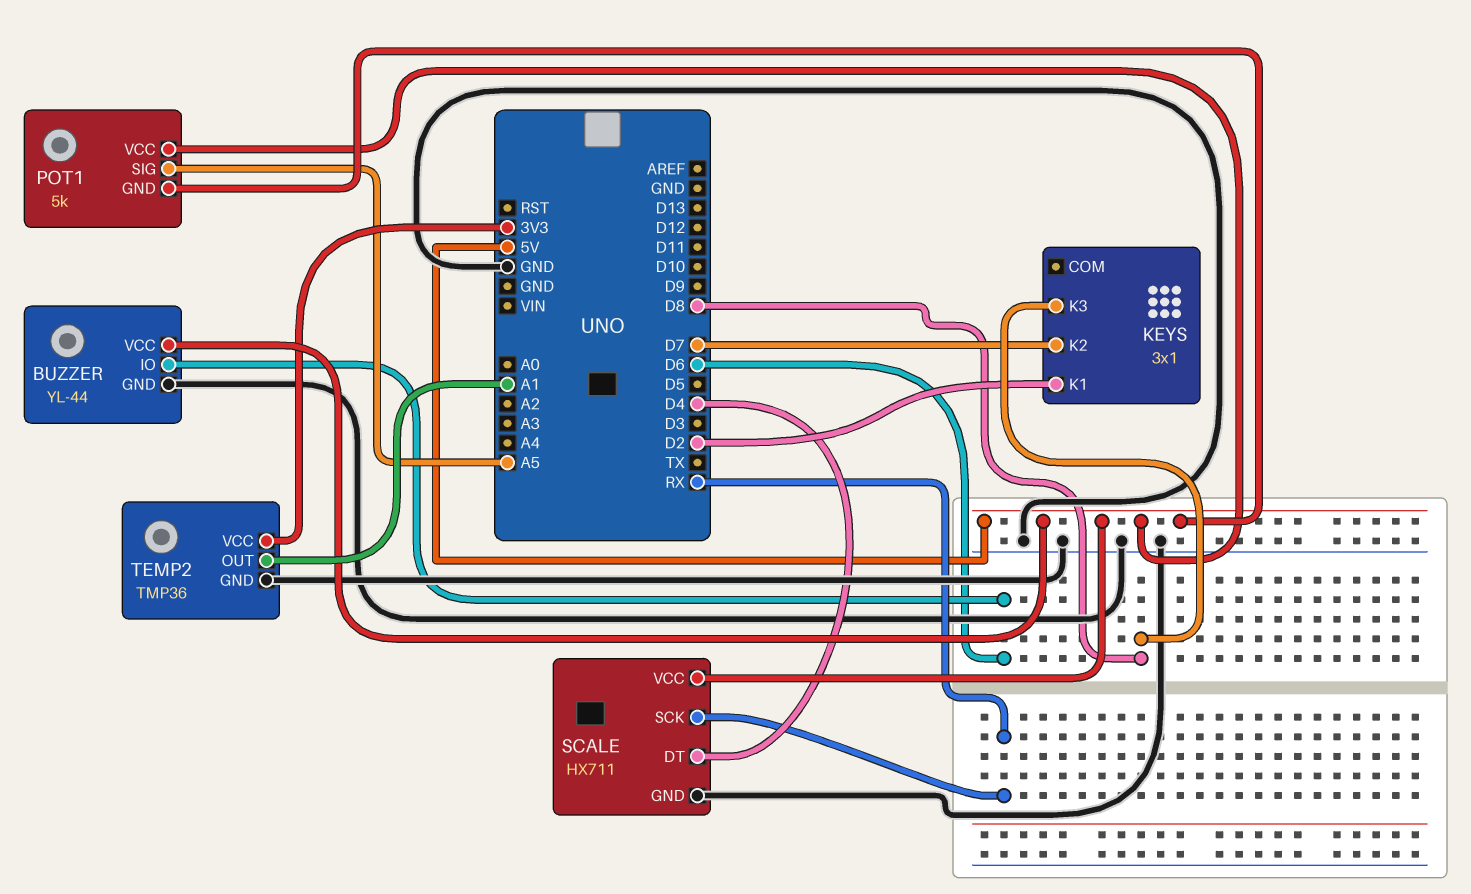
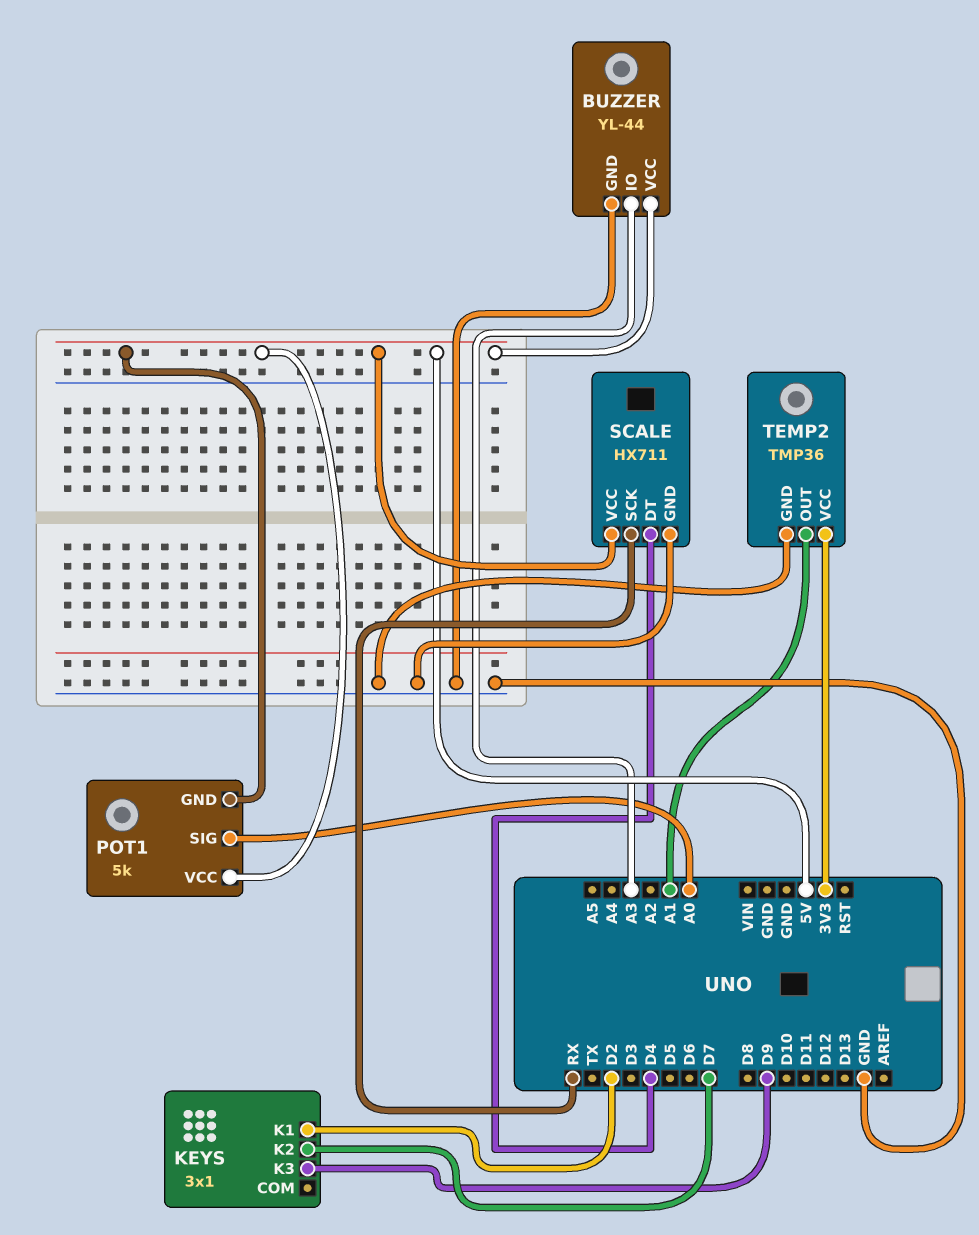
BUZZER pin IO: D6 -> A3
KEYS pin K3: D8 -> D9
POT1 pin SIG: A5 -> A0

